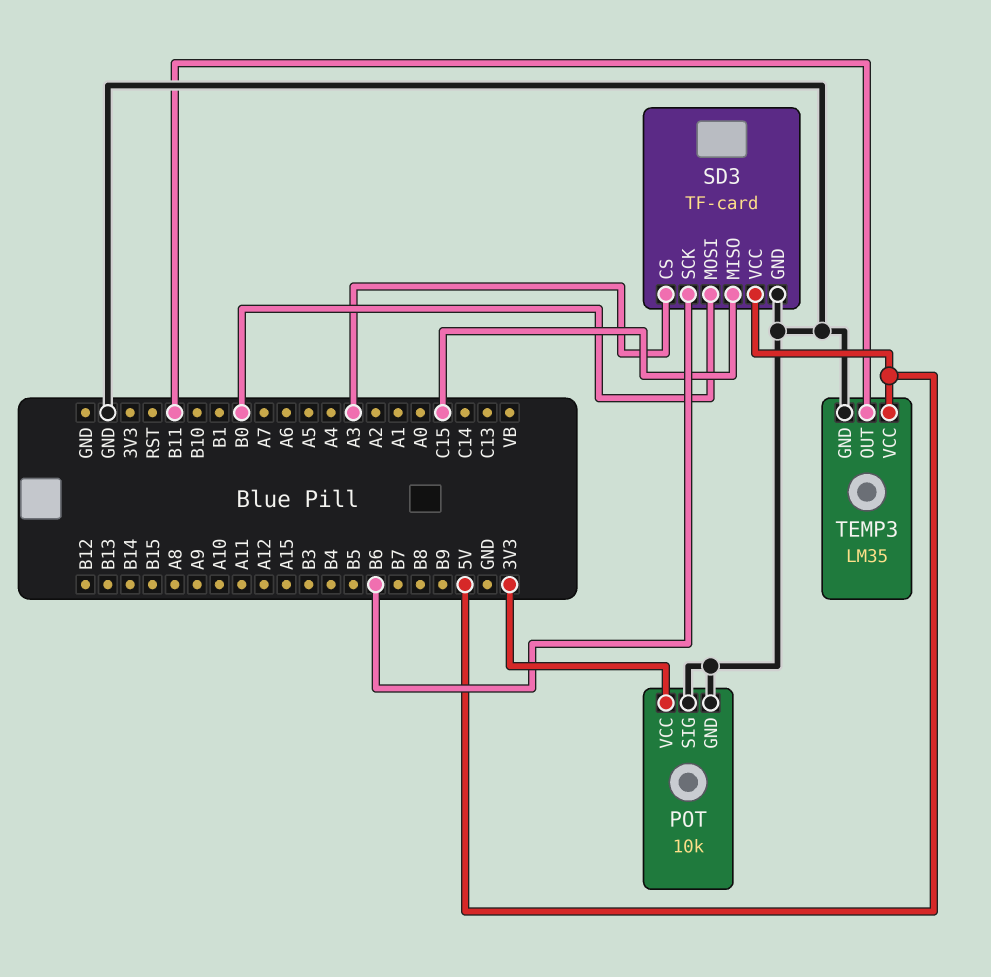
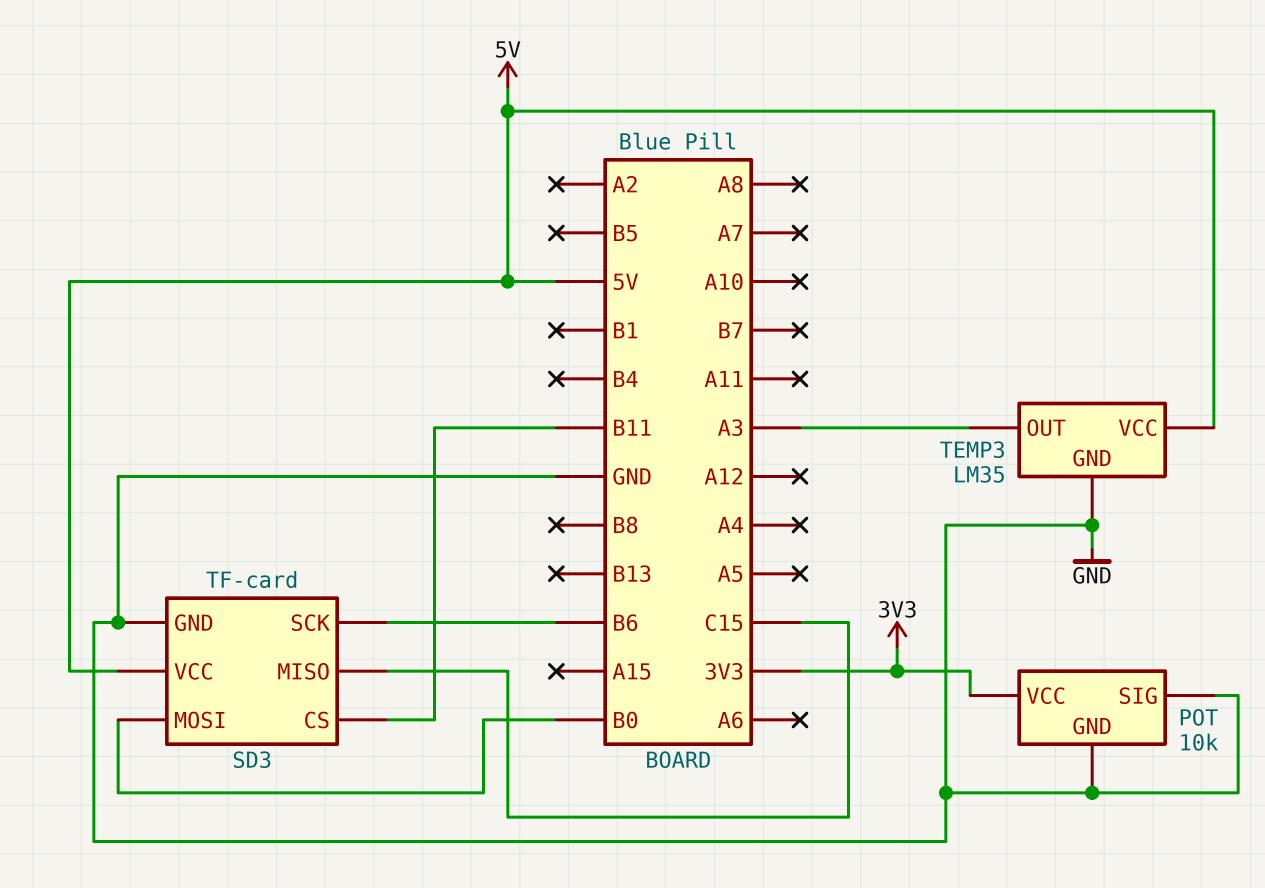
SD3 pin CS: A3 -> B11
TEMP3 pin OUT: B11 -> A3

